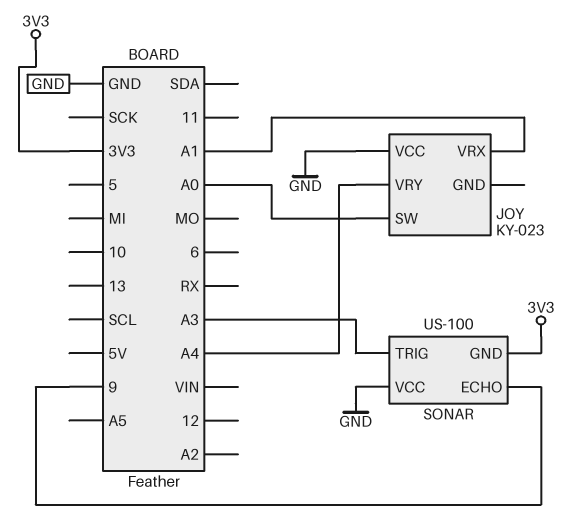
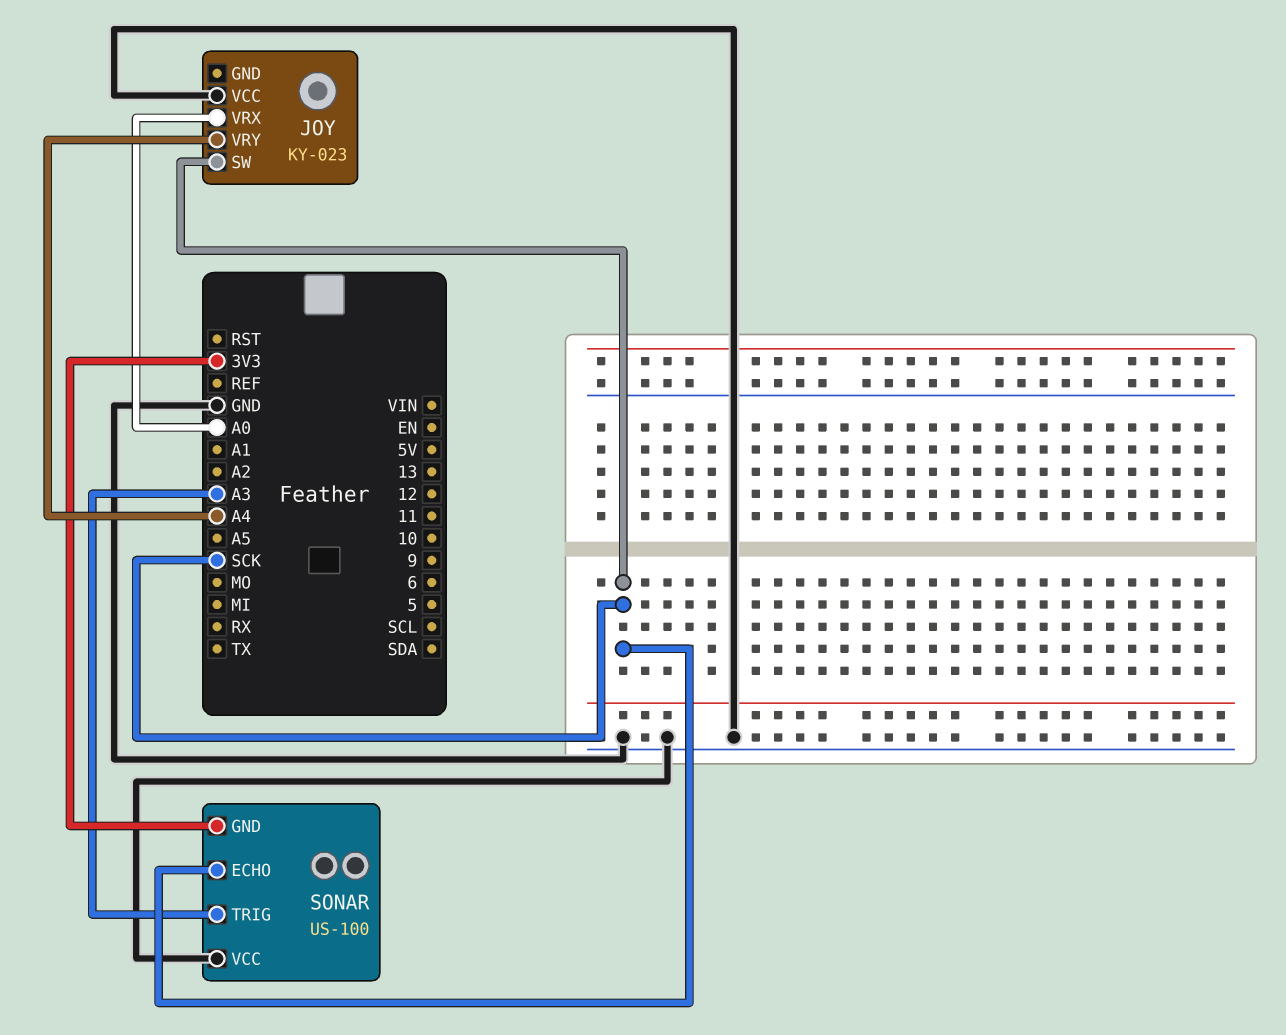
JOY pin SW: A0 -> SCK
JOY pin VRX: A1 -> A0
SONAR pin ECHO: 9 -> SCK

